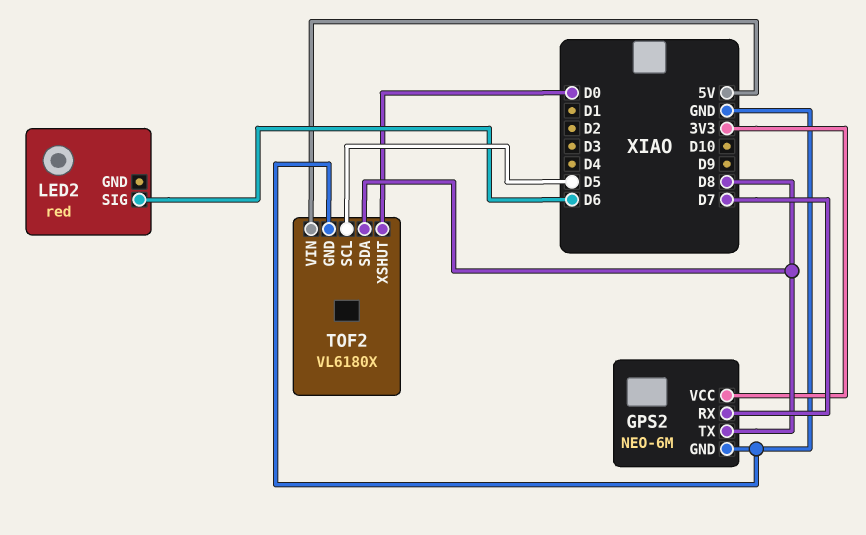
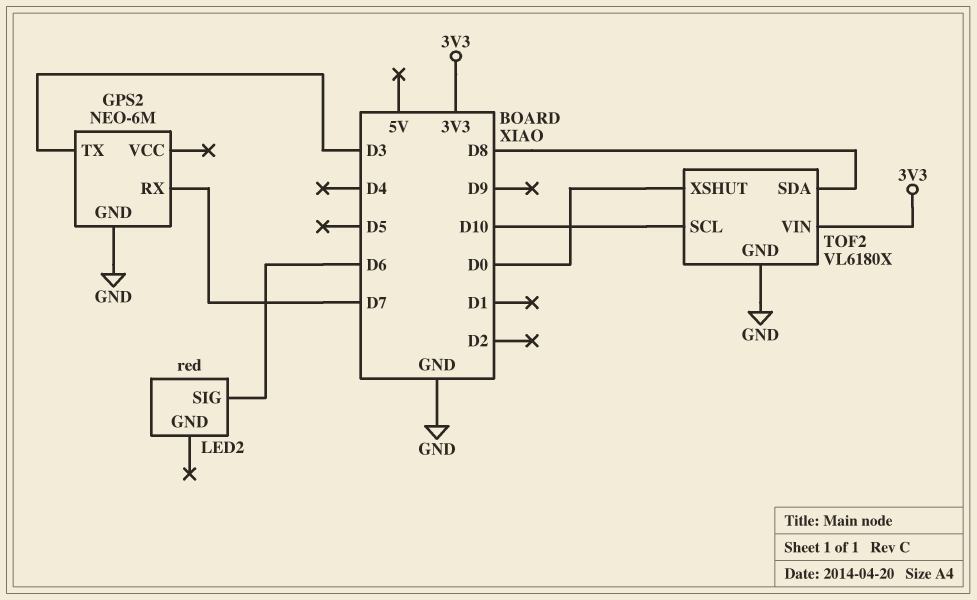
GPS2 pin TX: D8 -> D3
GPS2 pin VCC: 3V3 -> none
TOF2 pin SCL: D5 -> D10
TOF2 pin VIN: 5V -> 3V3

